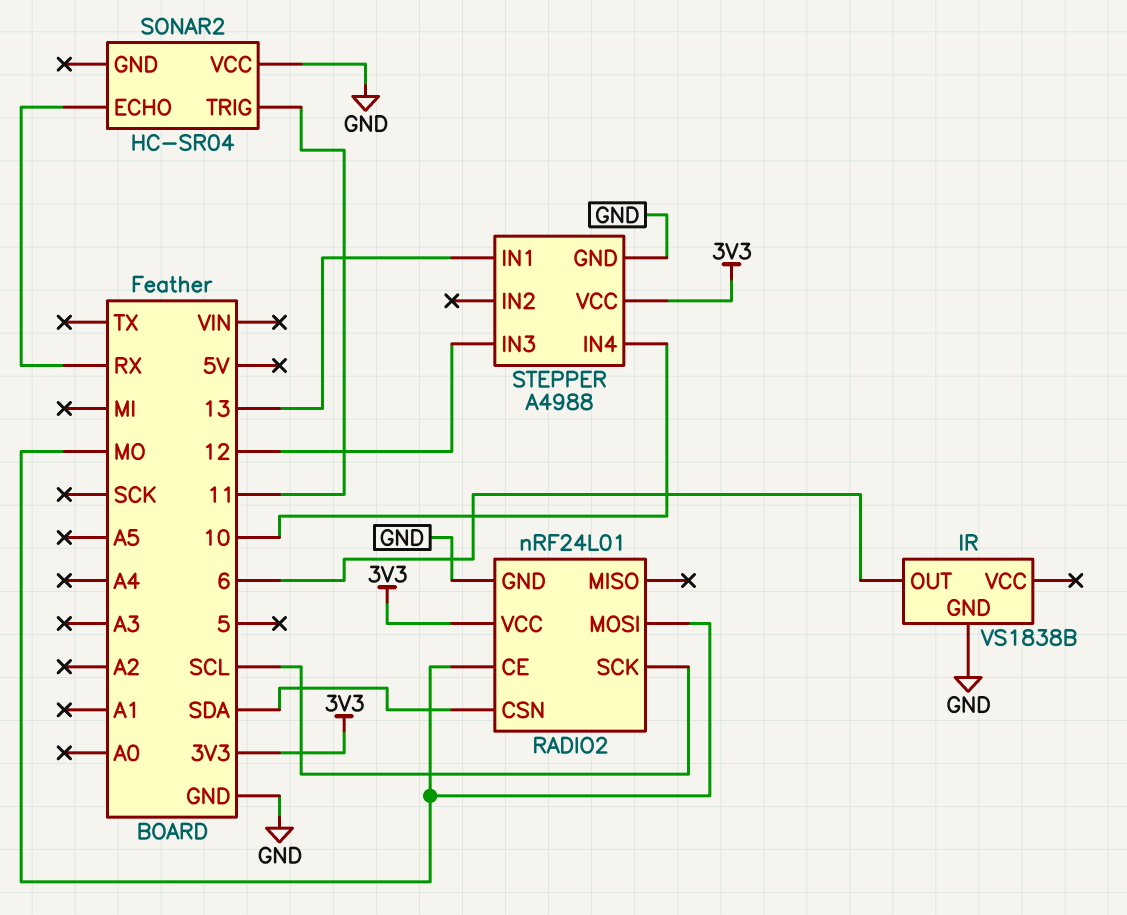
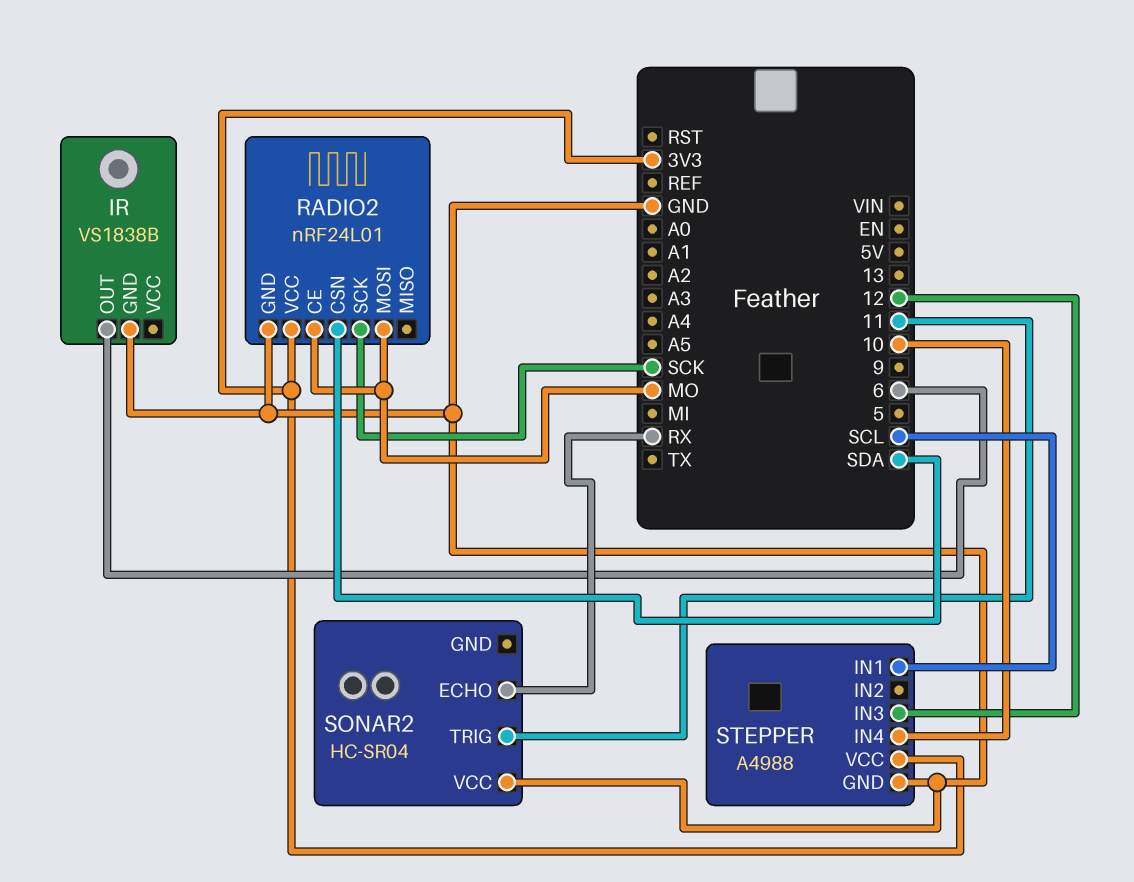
RADIO2 pin SCK: SCL -> SCK
STEPPER pin IN1: 13 -> SCL

